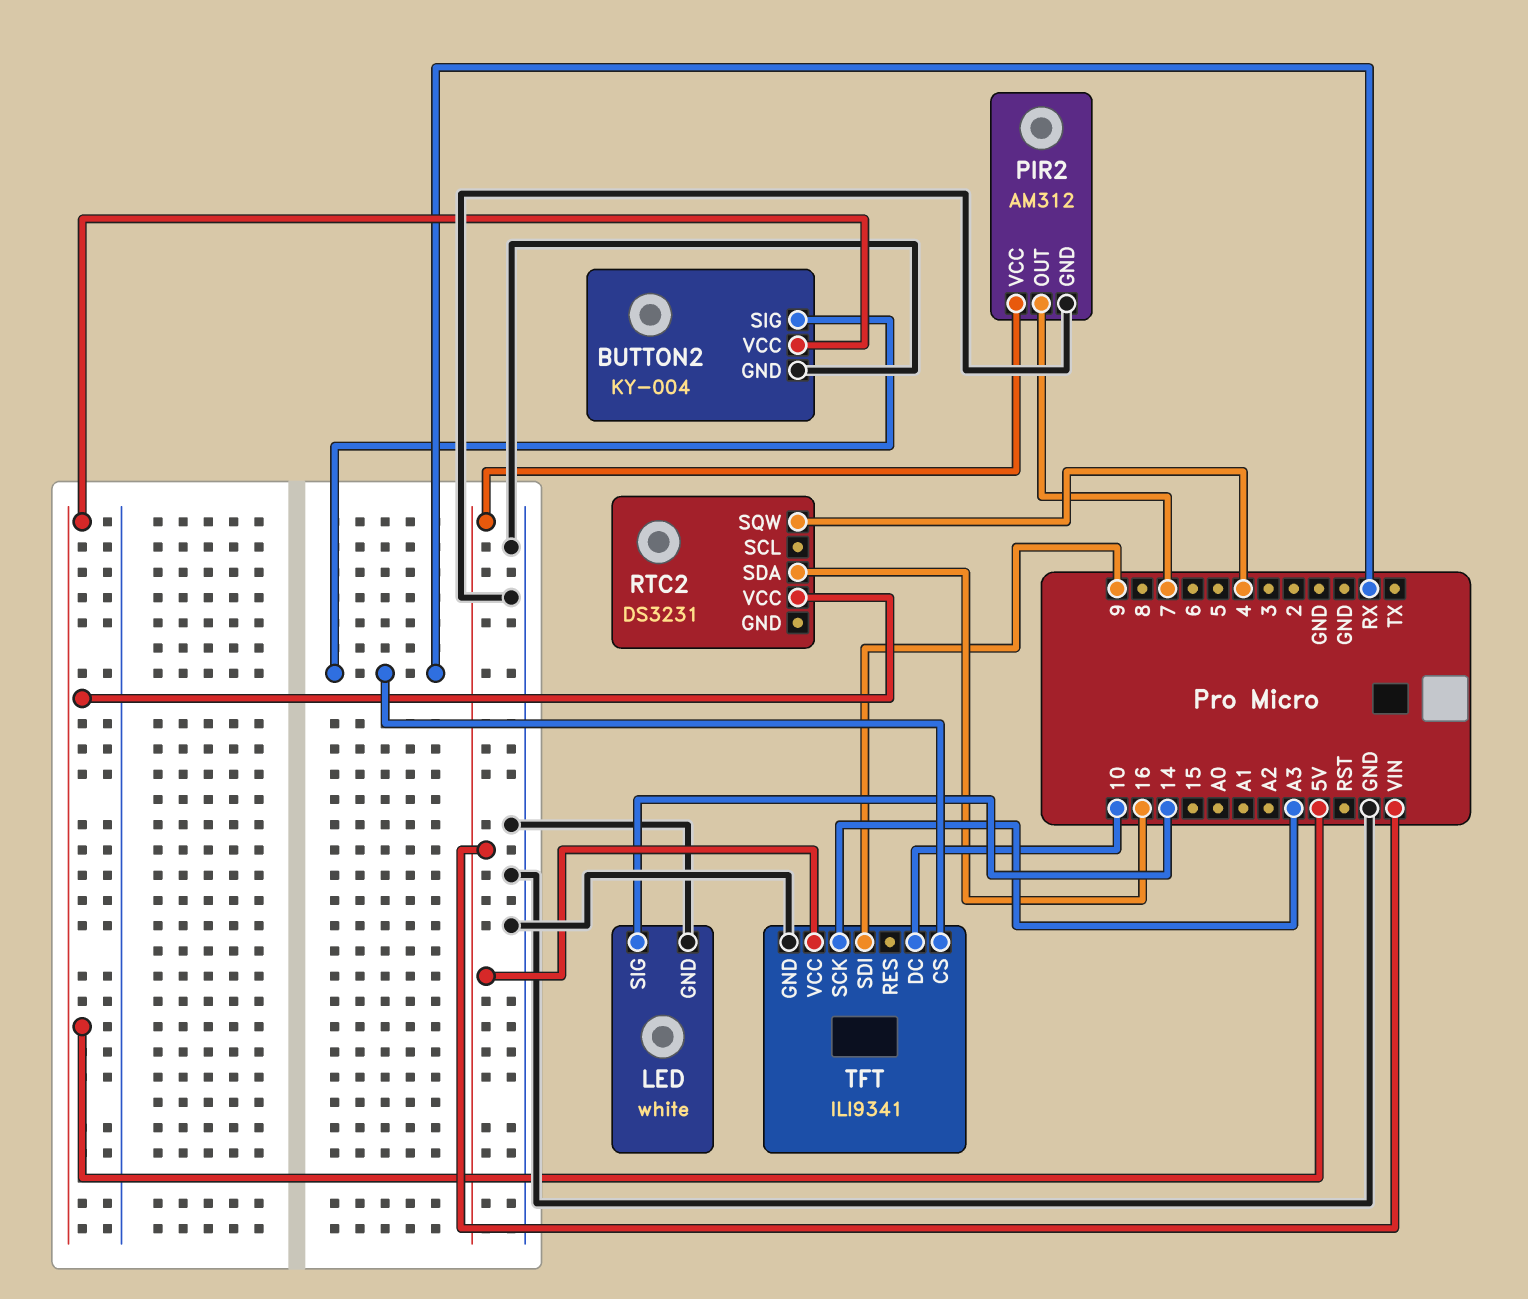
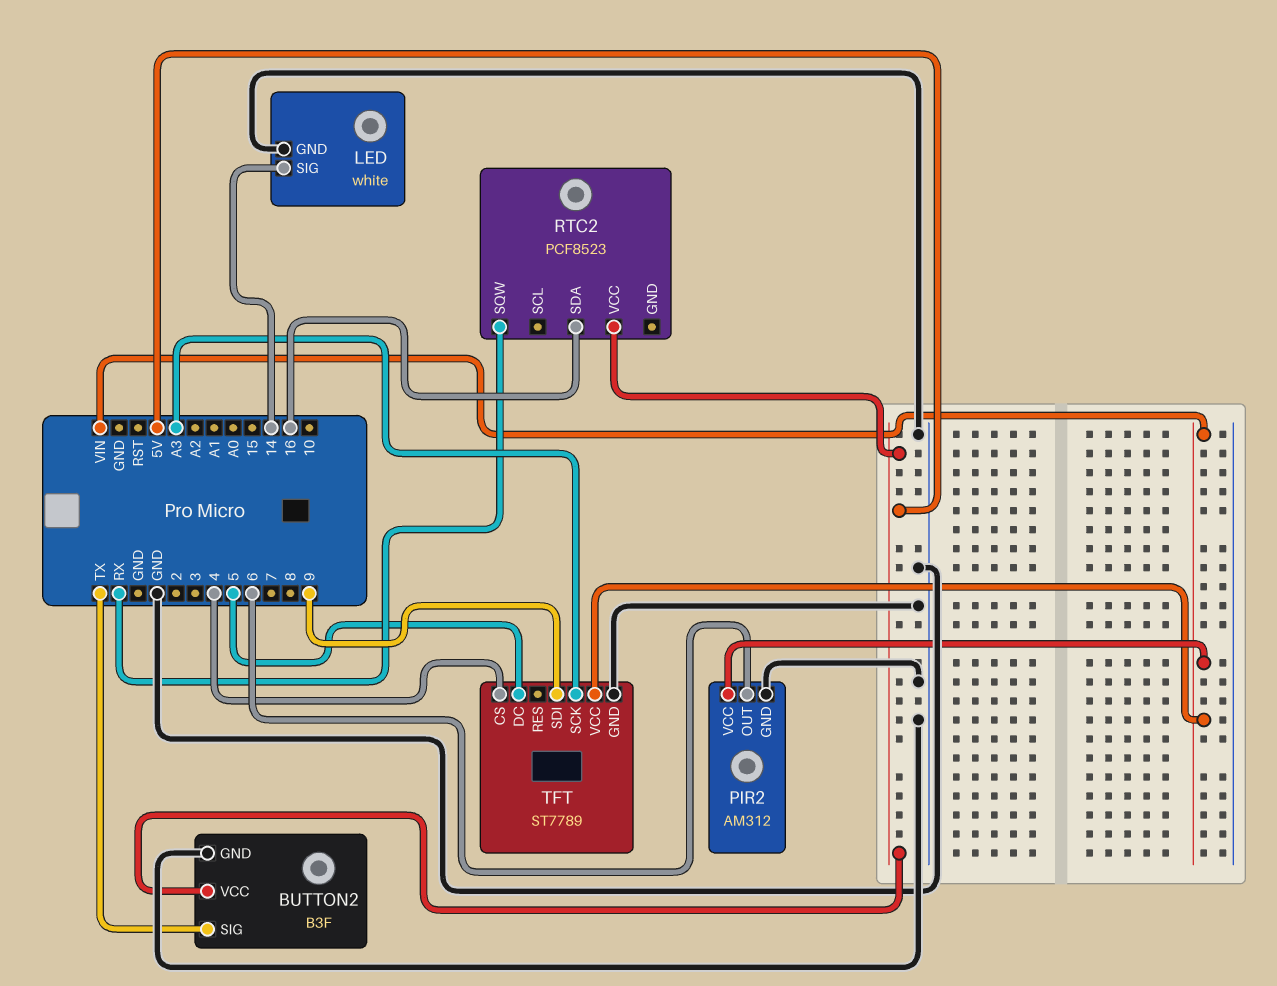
BUTTON2: KY-004 -> B3F
BUTTON2 pin SIG: RX -> TX
PIR2 pin OUT: 7 -> 6
RTC2: DS3231 -> PCF8523
RTC2 pin SQW: 4 -> RX
TFT: ILI9341 -> ST7789
TFT pin CS: RX -> 4
TFT pin DC: 10 -> 5

